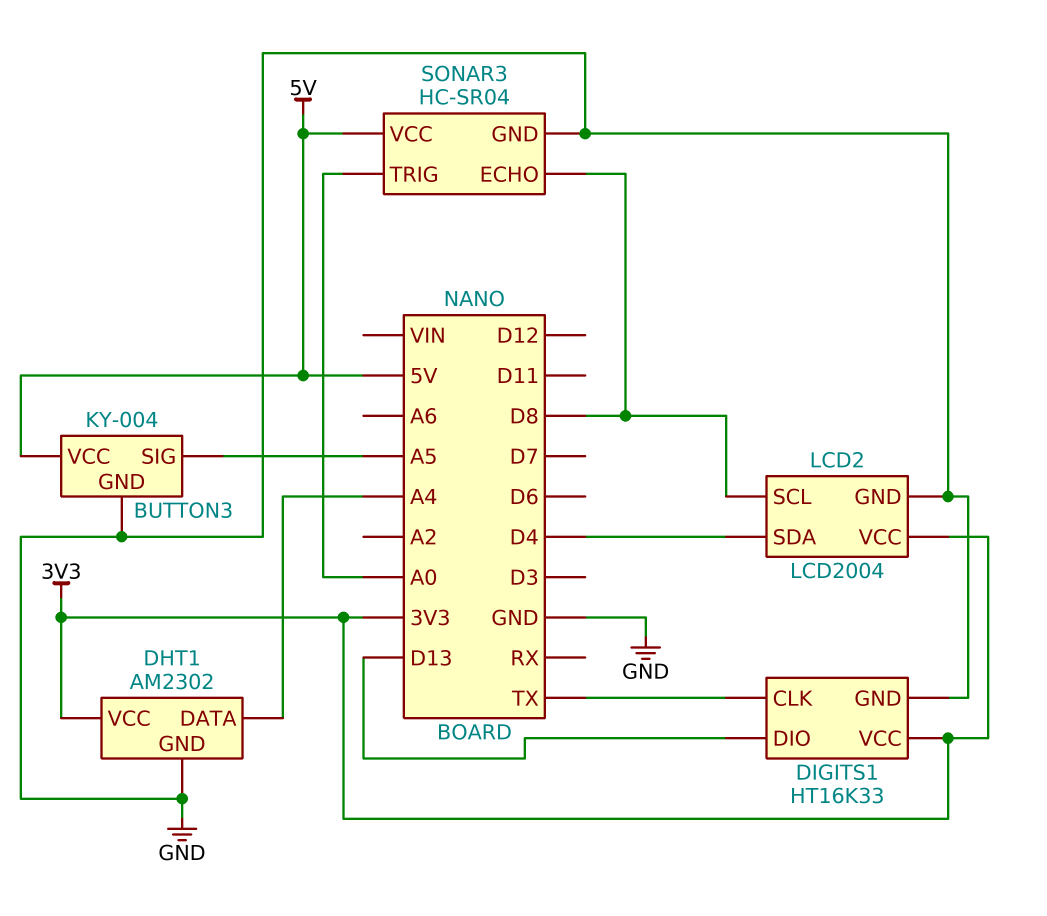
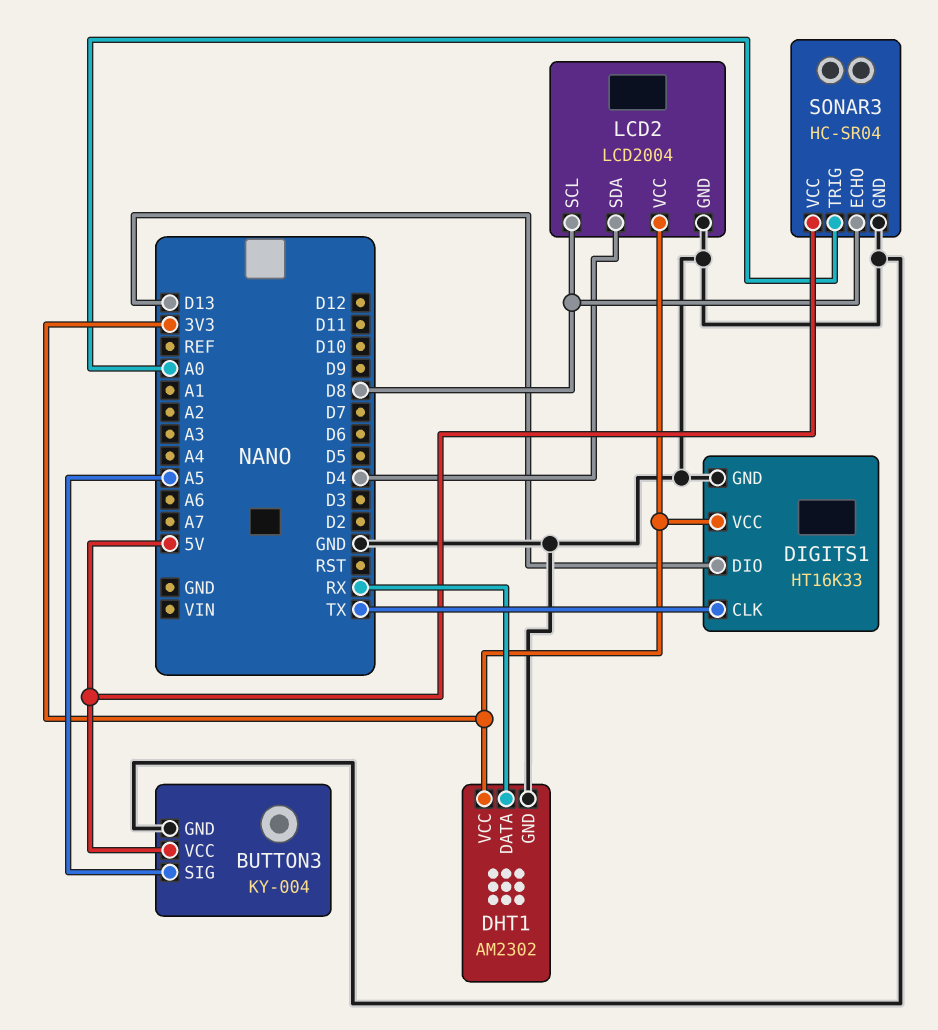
DHT1 pin DATA: A4 -> RX

